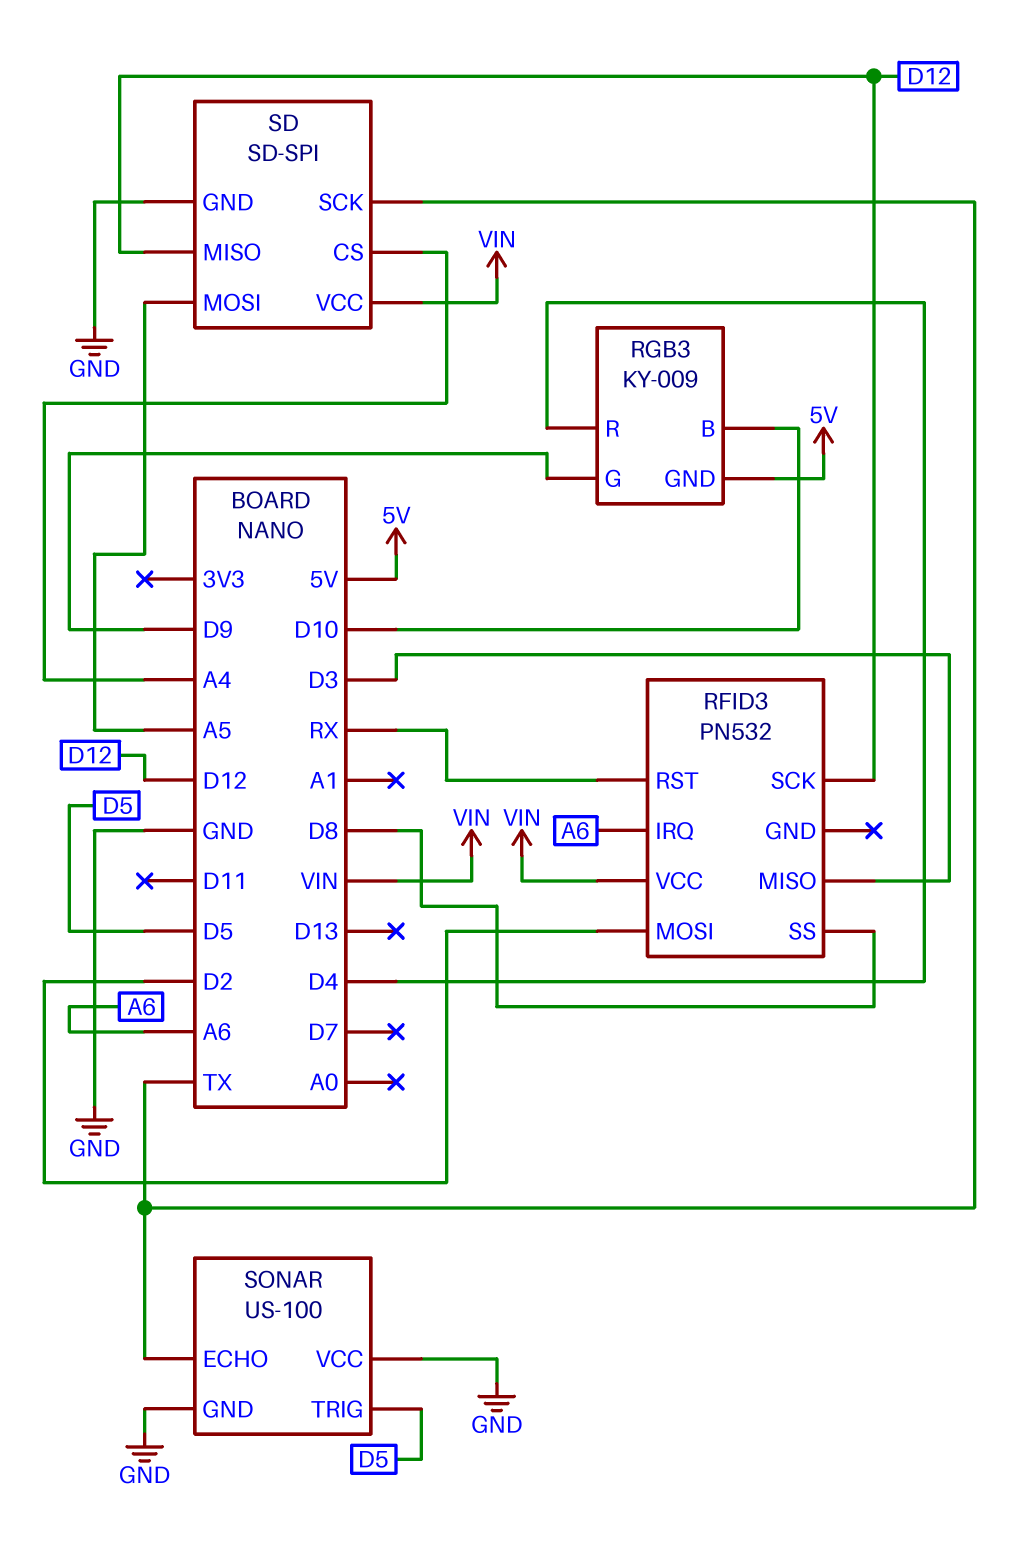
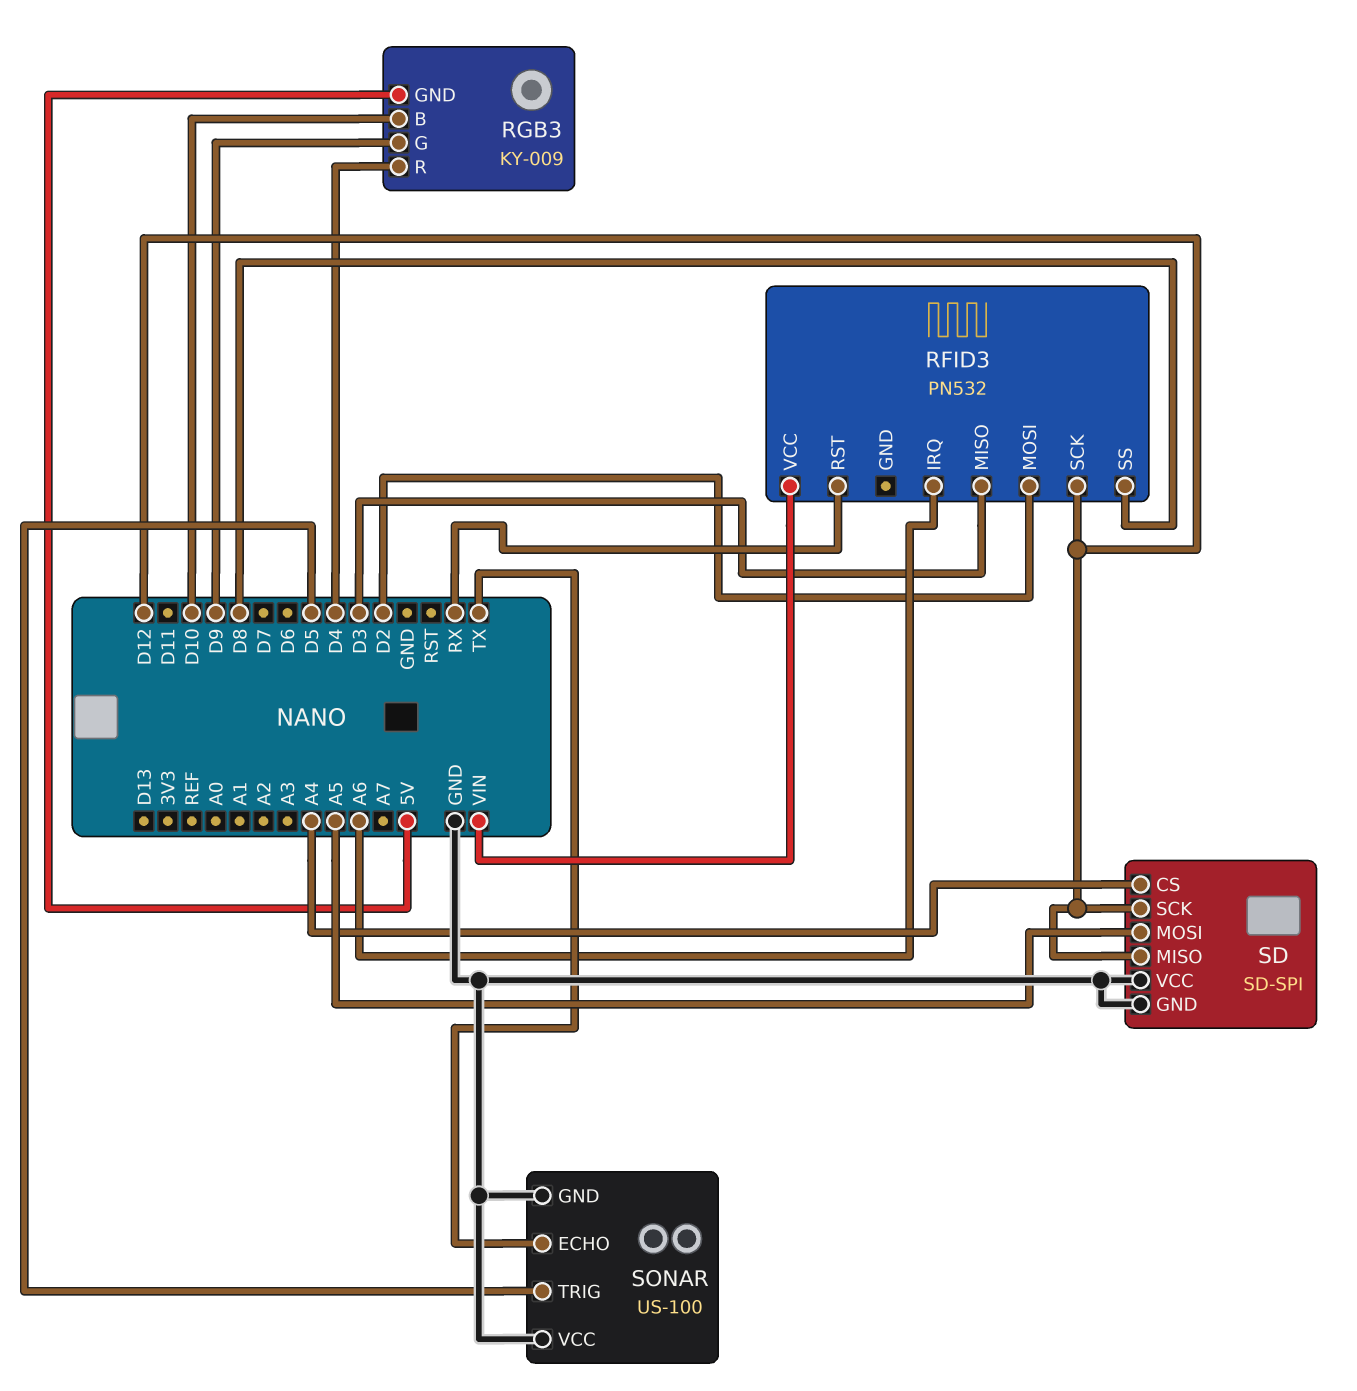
SD pin SCK: TX -> D12
SD pin VCC: VIN -> GND

